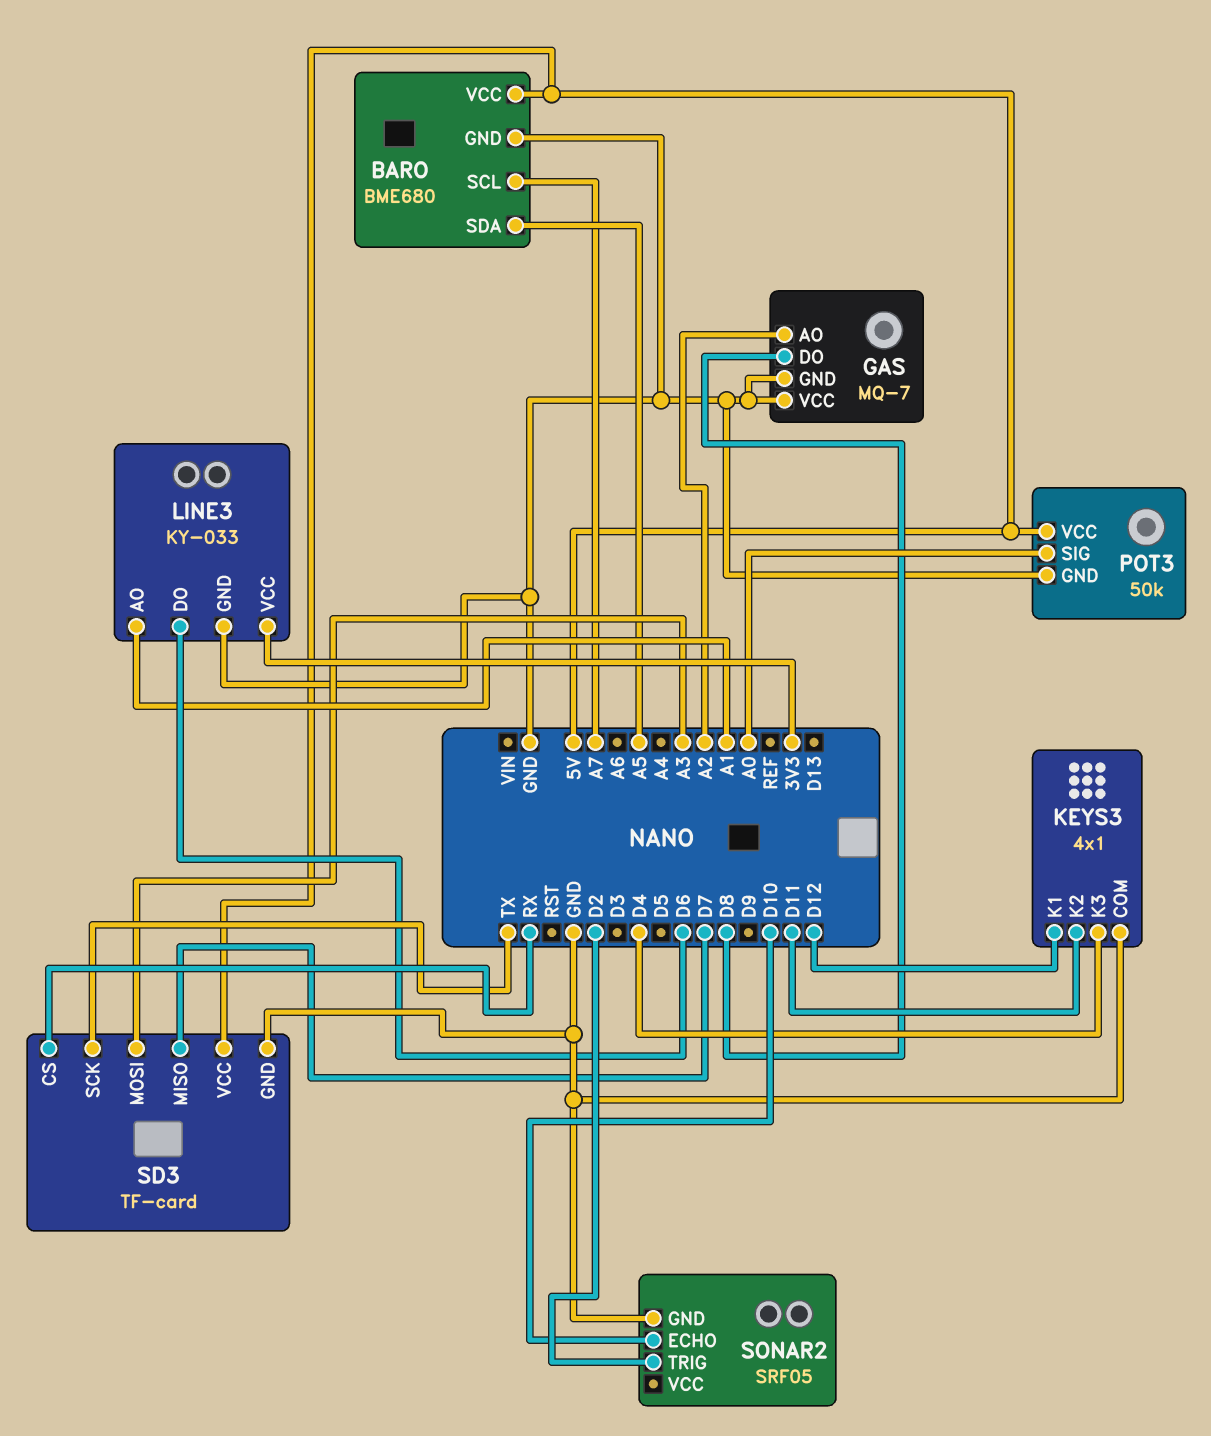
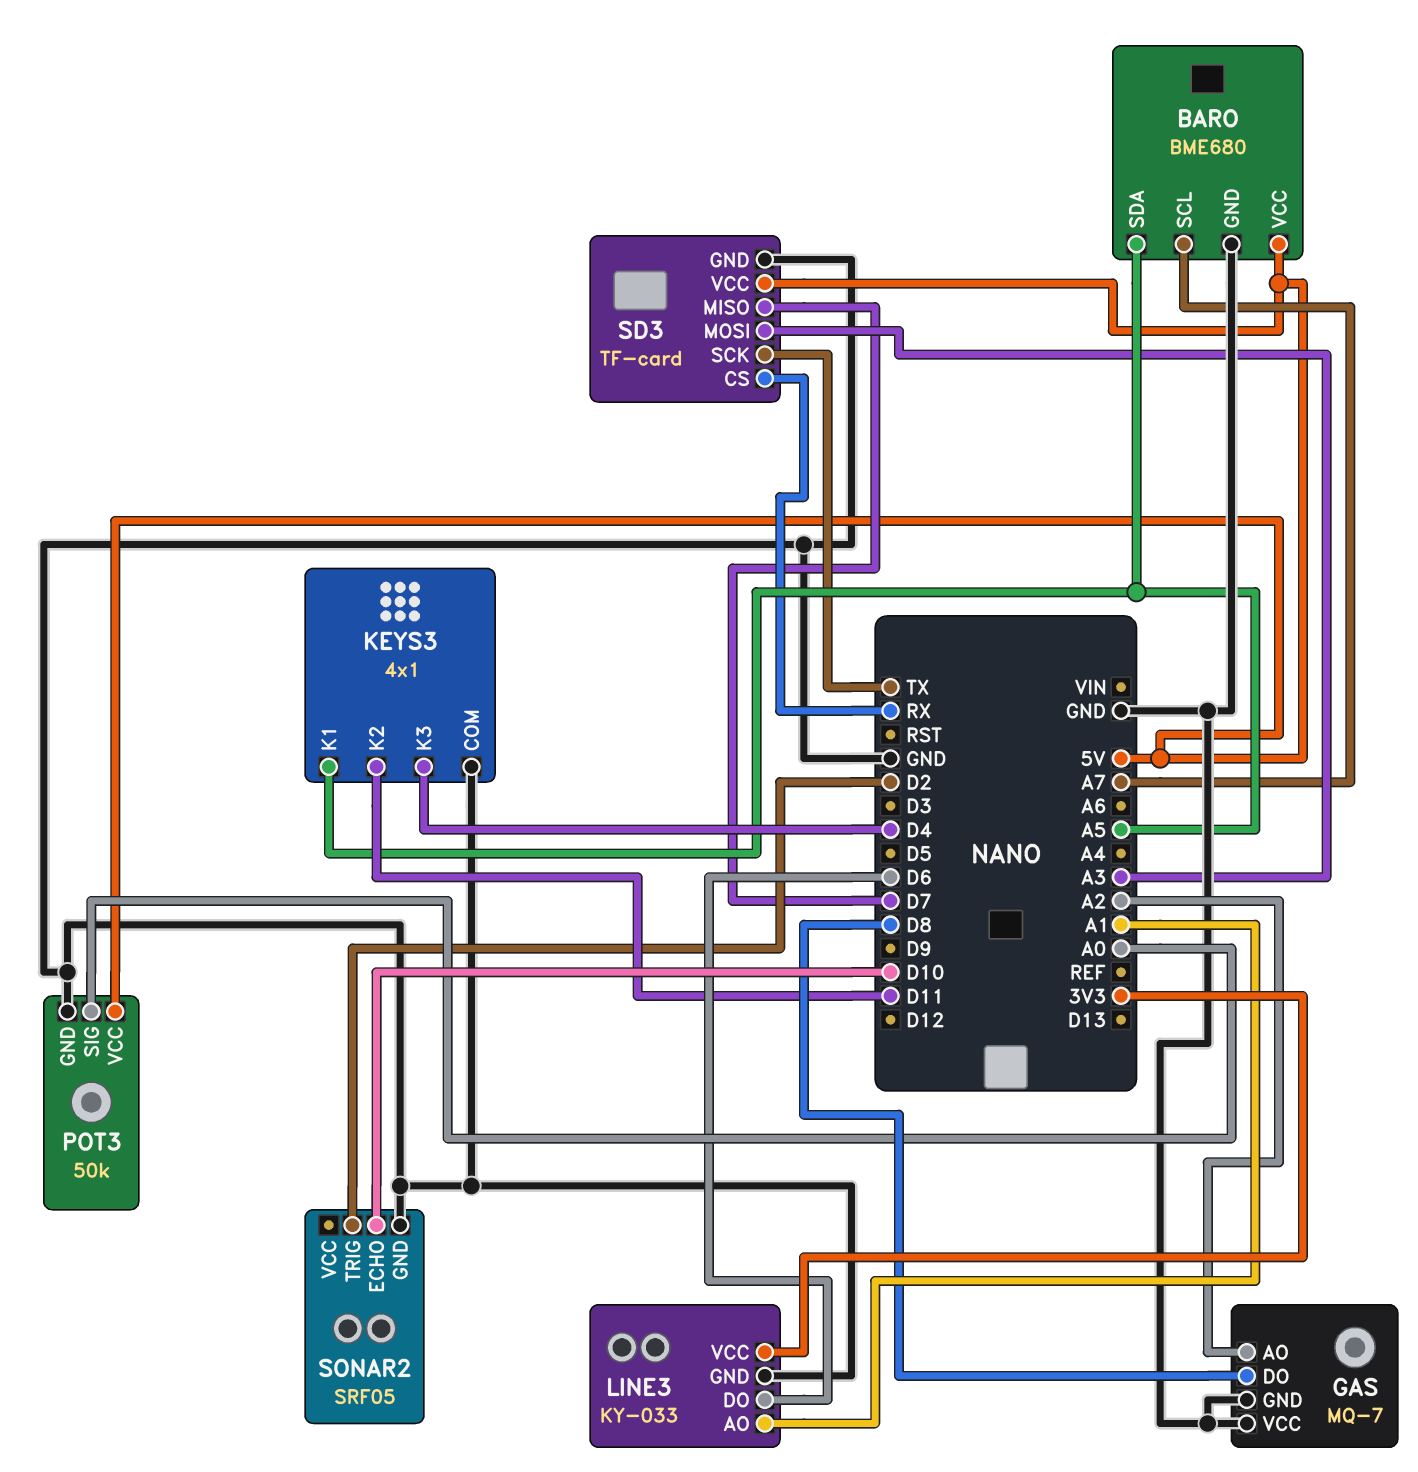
KEYS3 pin K1: D12 -> A5

